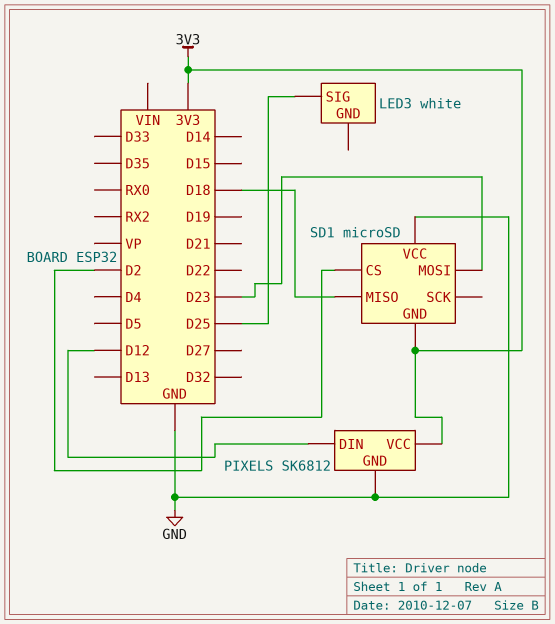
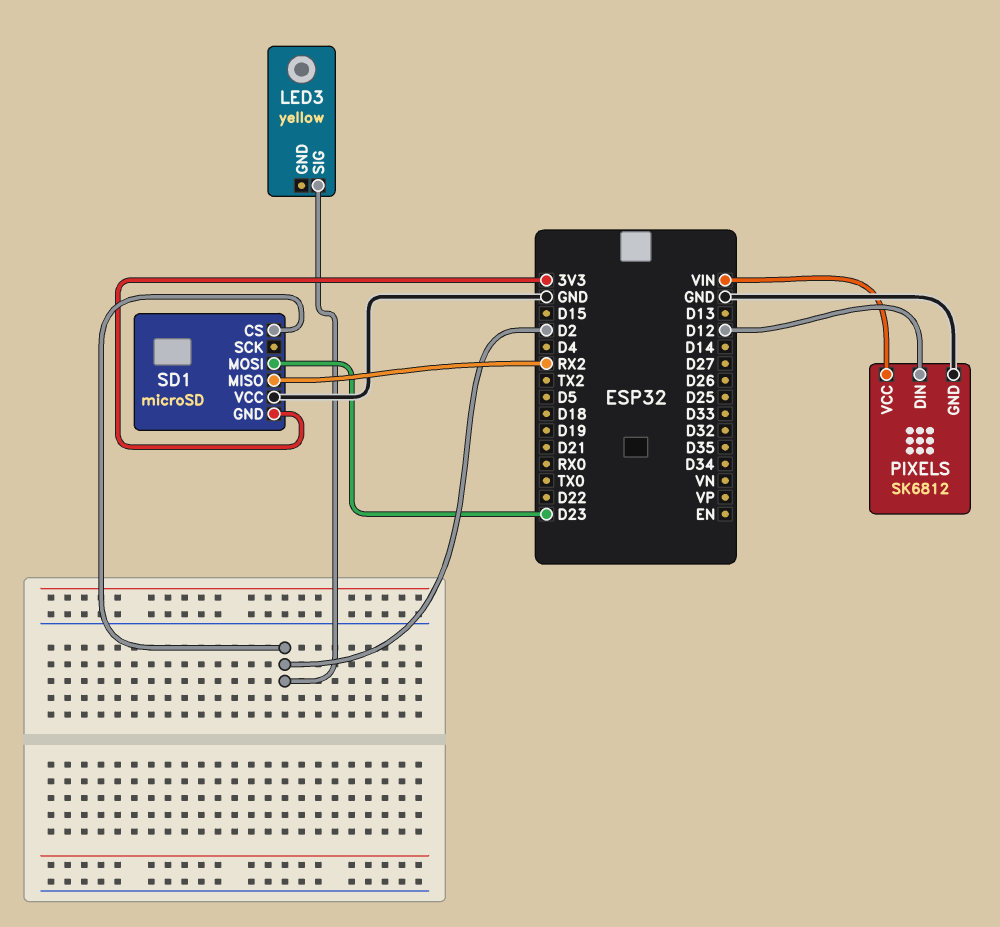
LED3: white -> yellow
LED3 pin SIG: D25 -> D2
PIXELS pin VCC: 3V3 -> VIN
SD1 pin MISO: D18 -> RX2

